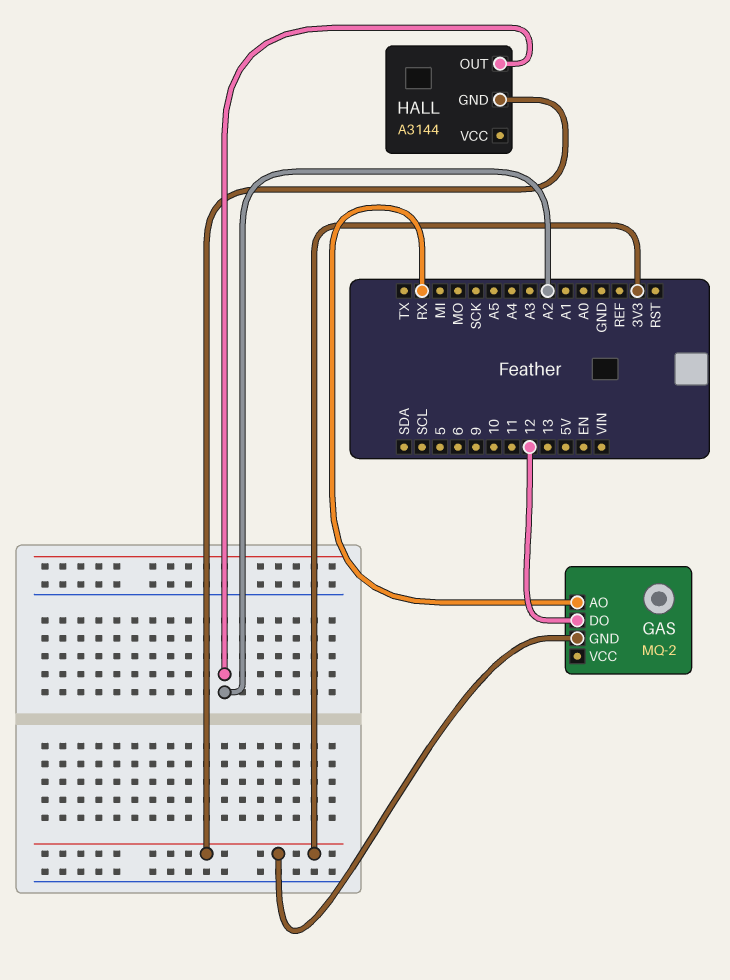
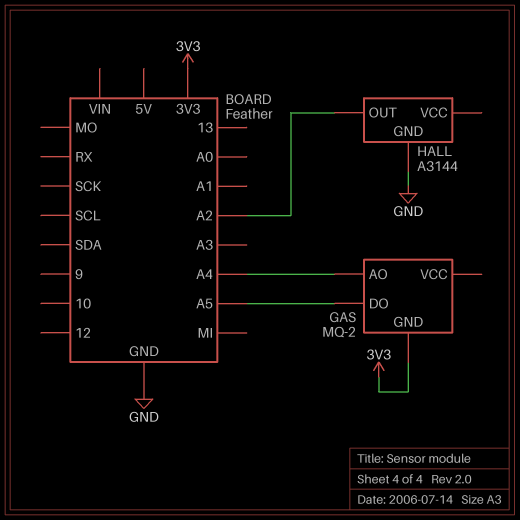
GAS pin AO: RX -> A4
GAS pin DO: 12 -> A5
HALL pin GND: 3V3 -> GND

